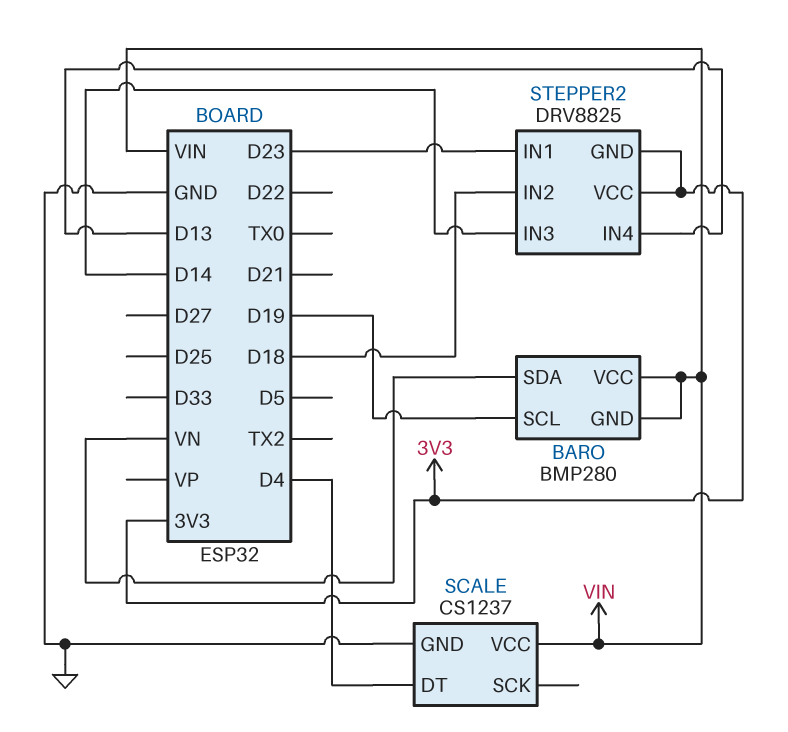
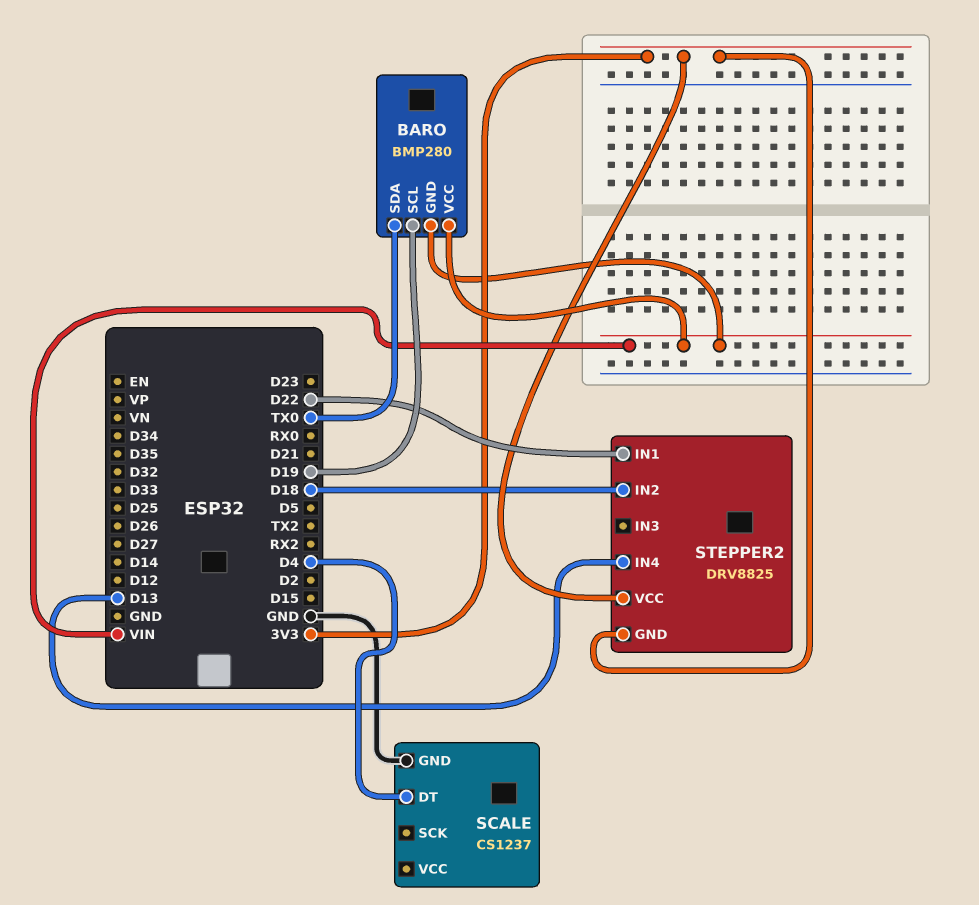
BARO pin SDA: VN -> TX0
SCALE pin VCC: VIN -> none
STEPPER2 pin IN1: D23 -> D22
STEPPER2 pin IN3: D14 -> none

